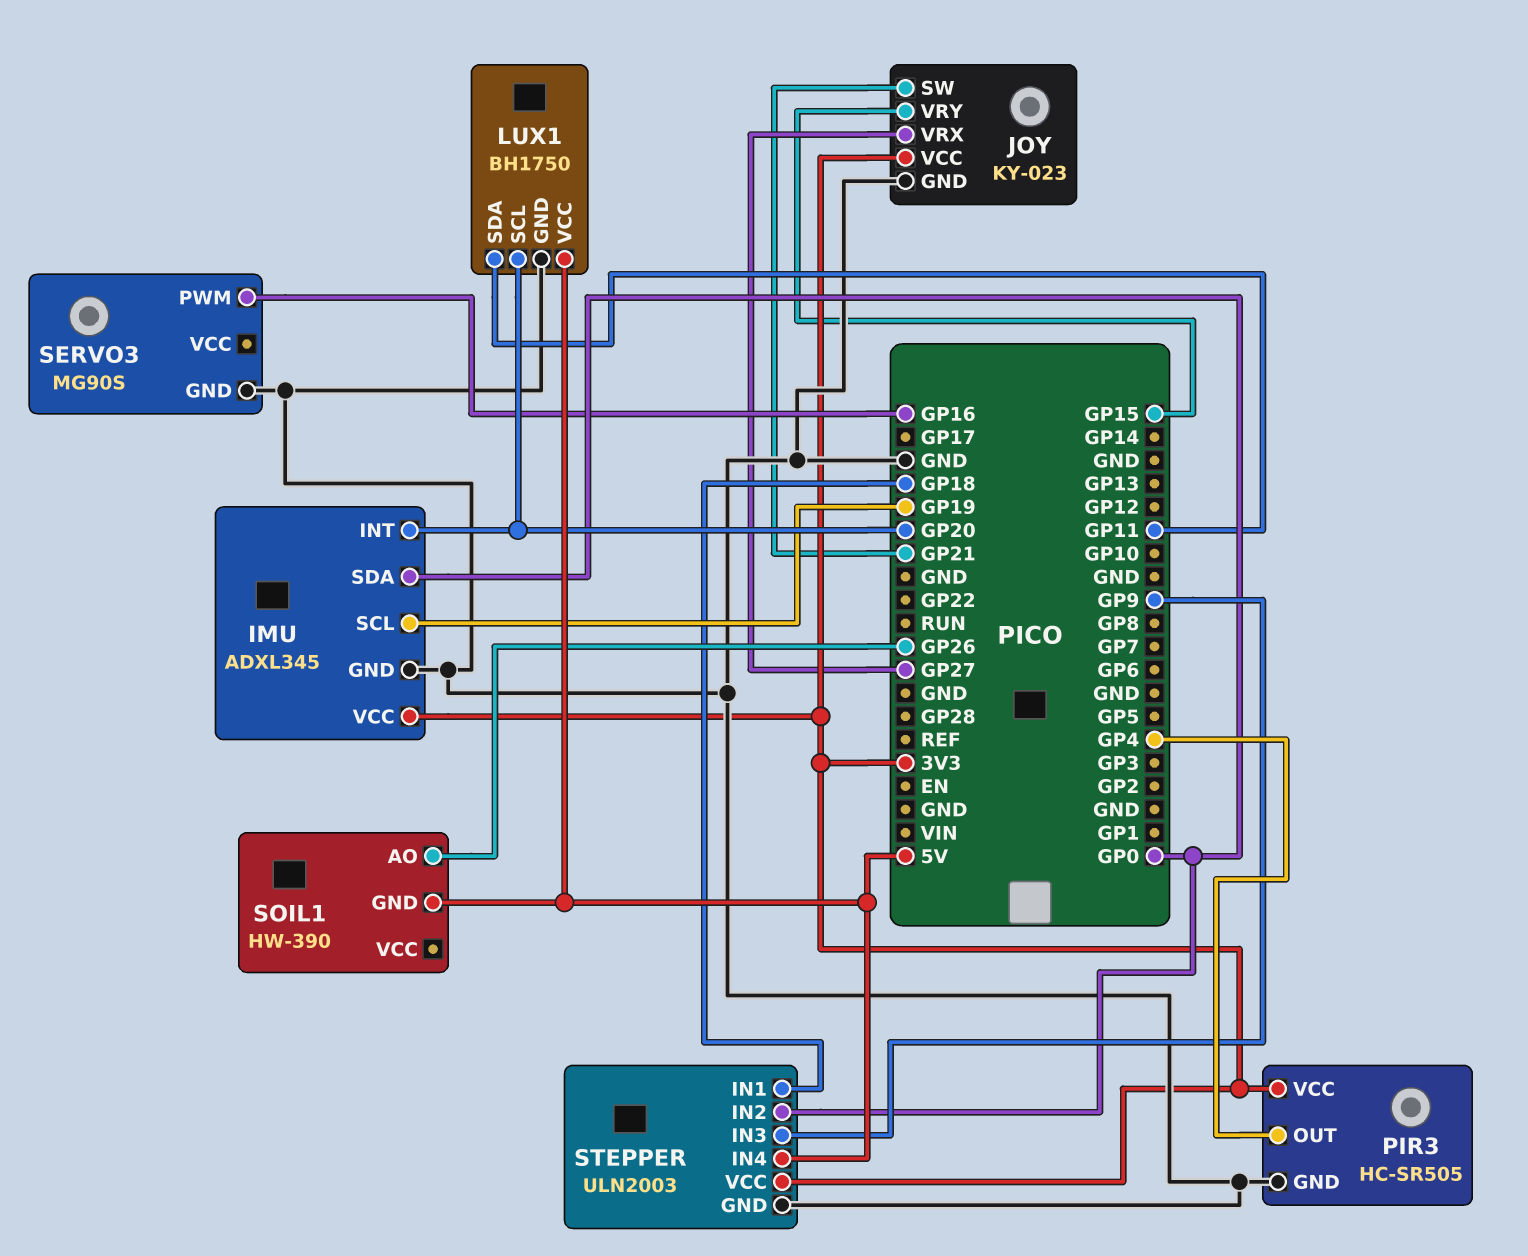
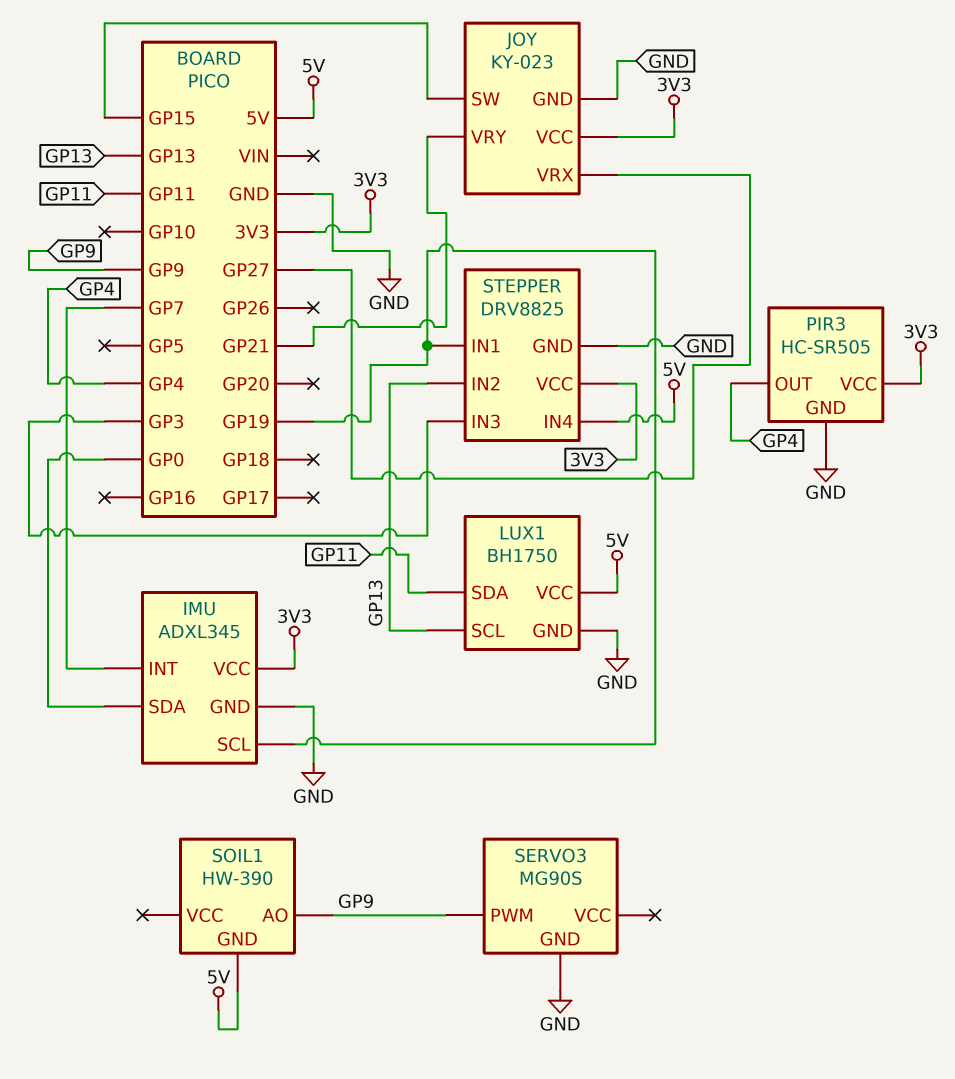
IMU pin INT: GP20 -> GP7
JOY pin SW: GP21 -> GP15
JOY pin VRY: GP15 -> GP21
LUX1 pin SCL: GP20 -> GP13
SERVO3 pin PWM: GP16 -> GP9
SOIL1 pin AO: GP26 -> GP9
STEPPER: ULN2003 -> DRV8825
STEPPER pin IN1: GP18 -> GP19
STEPPER pin IN2: GP0 -> GP13
STEPPER pin IN3: GP9 -> GP3

